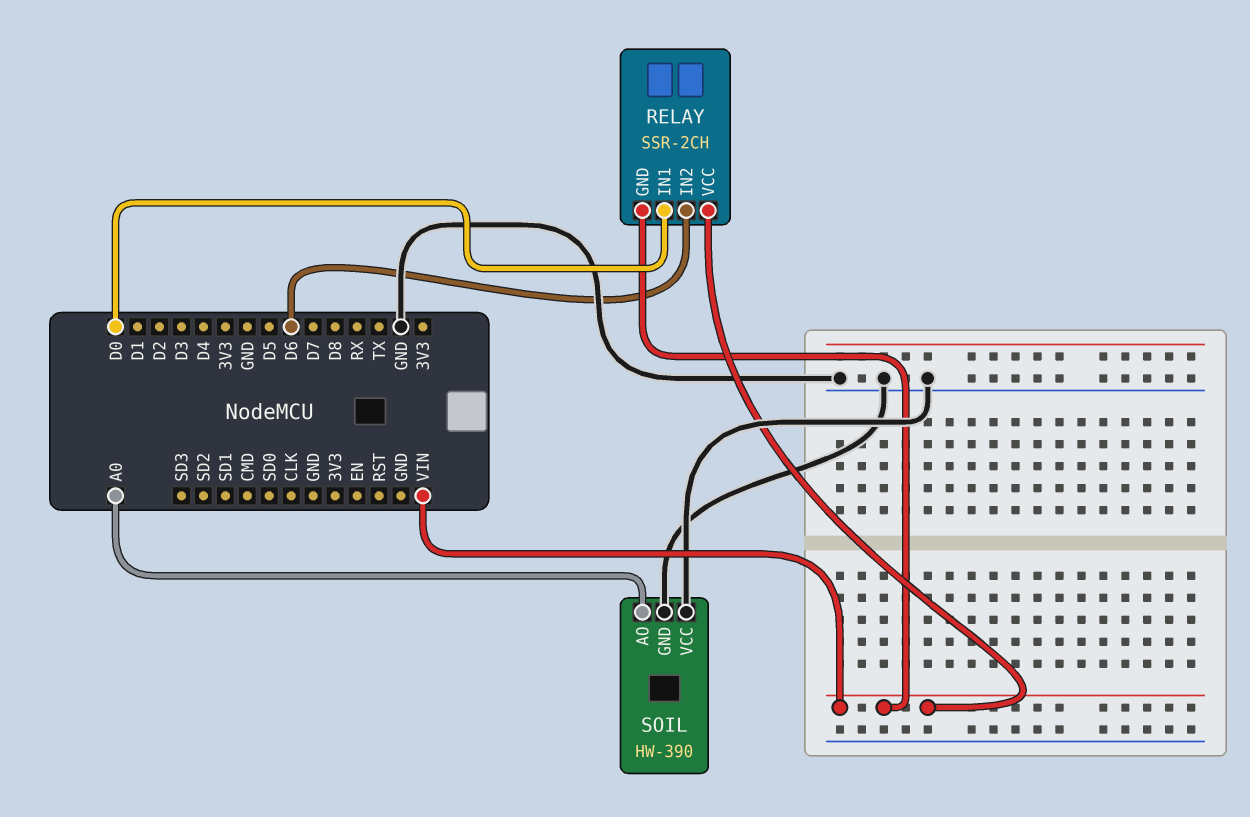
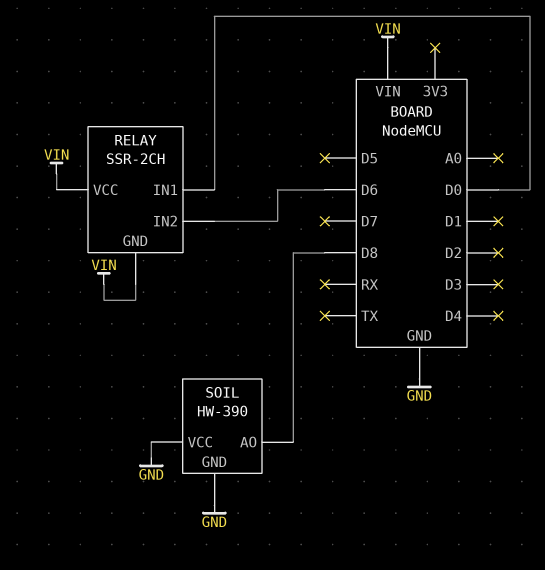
SOIL pin AO: A0 -> D8

